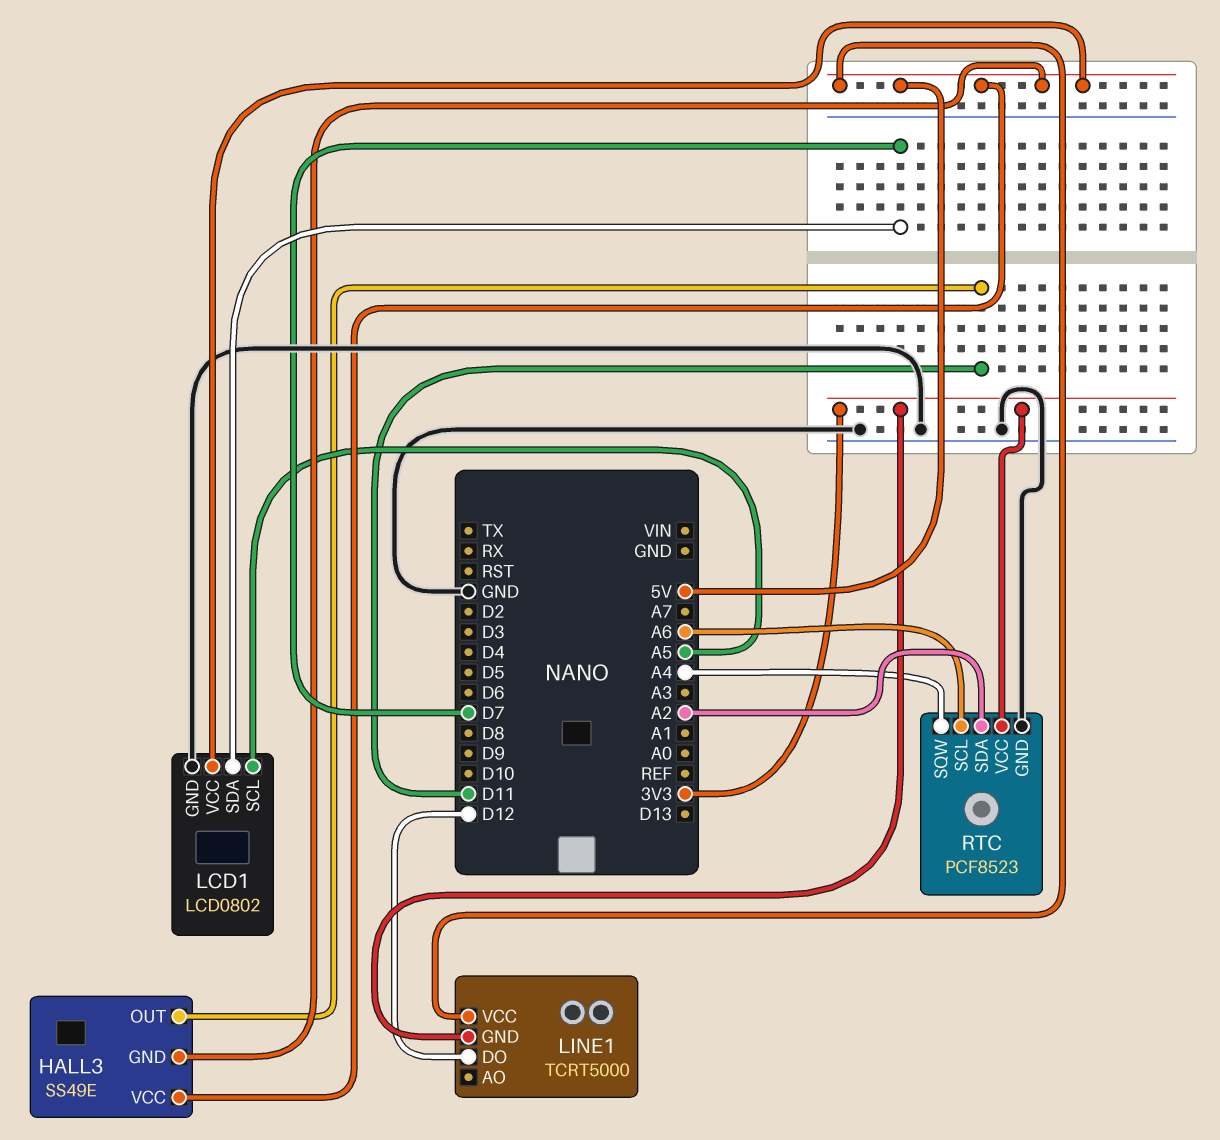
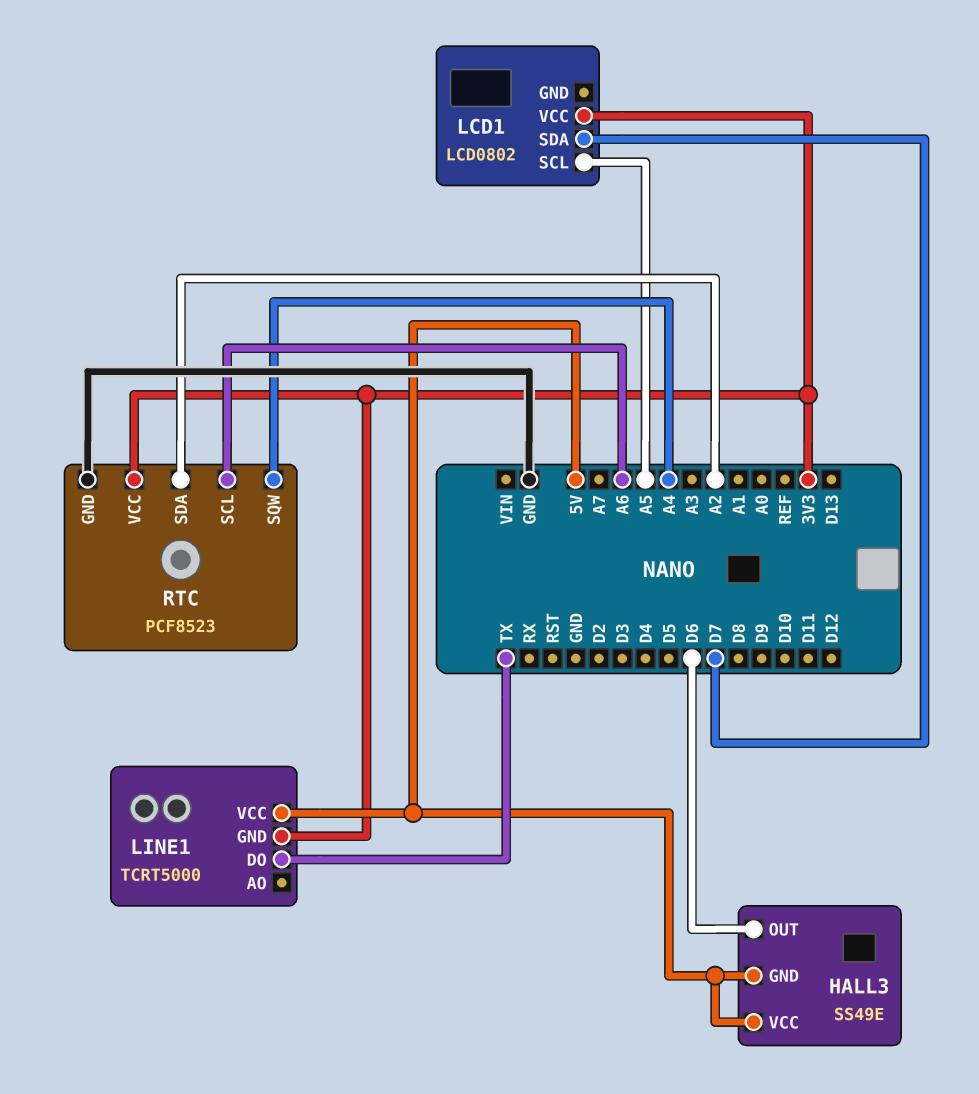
HALL3 pin OUT: D11 -> D6
LCD1 pin GND: GND -> none
LCD1 pin VCC: 5V -> 3V3
LINE1 pin DO: D12 -> TX

